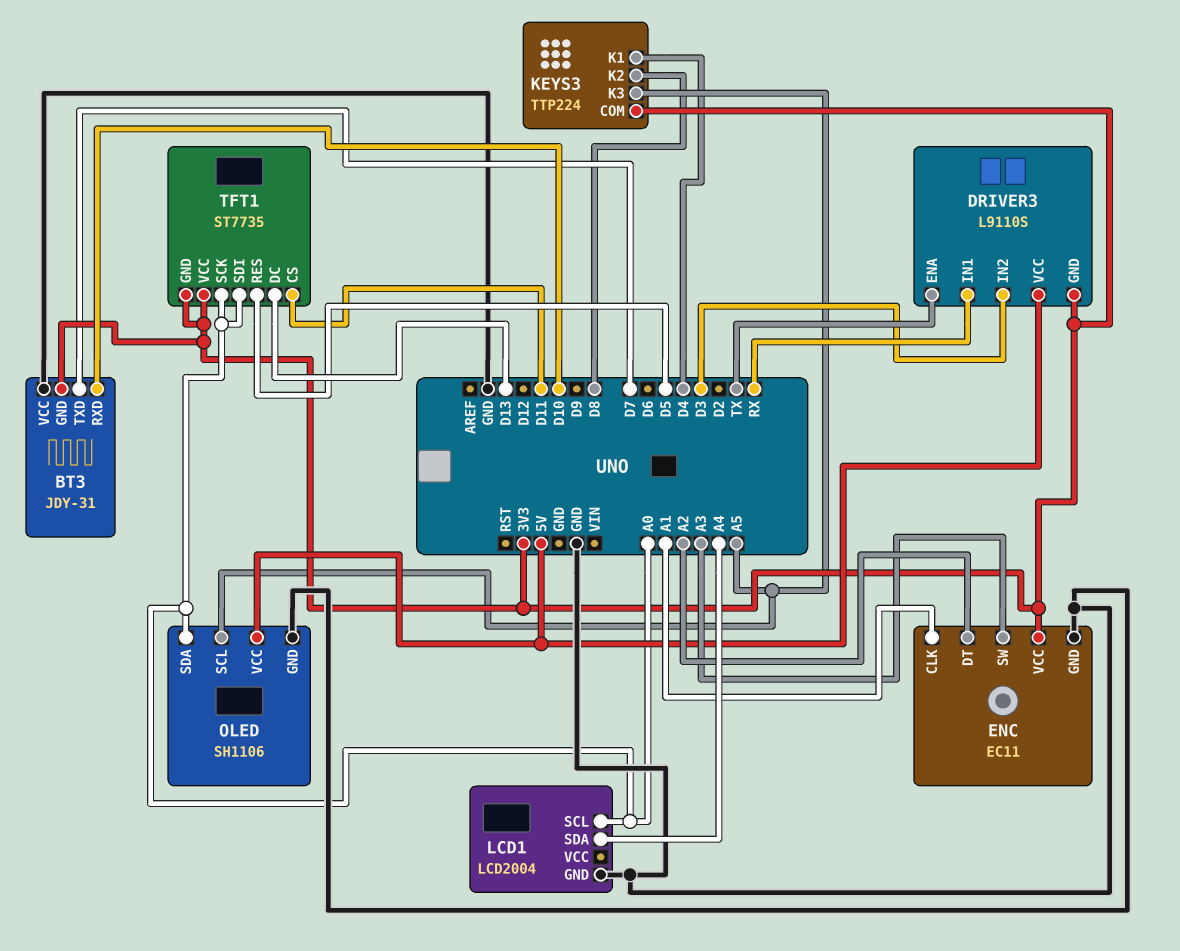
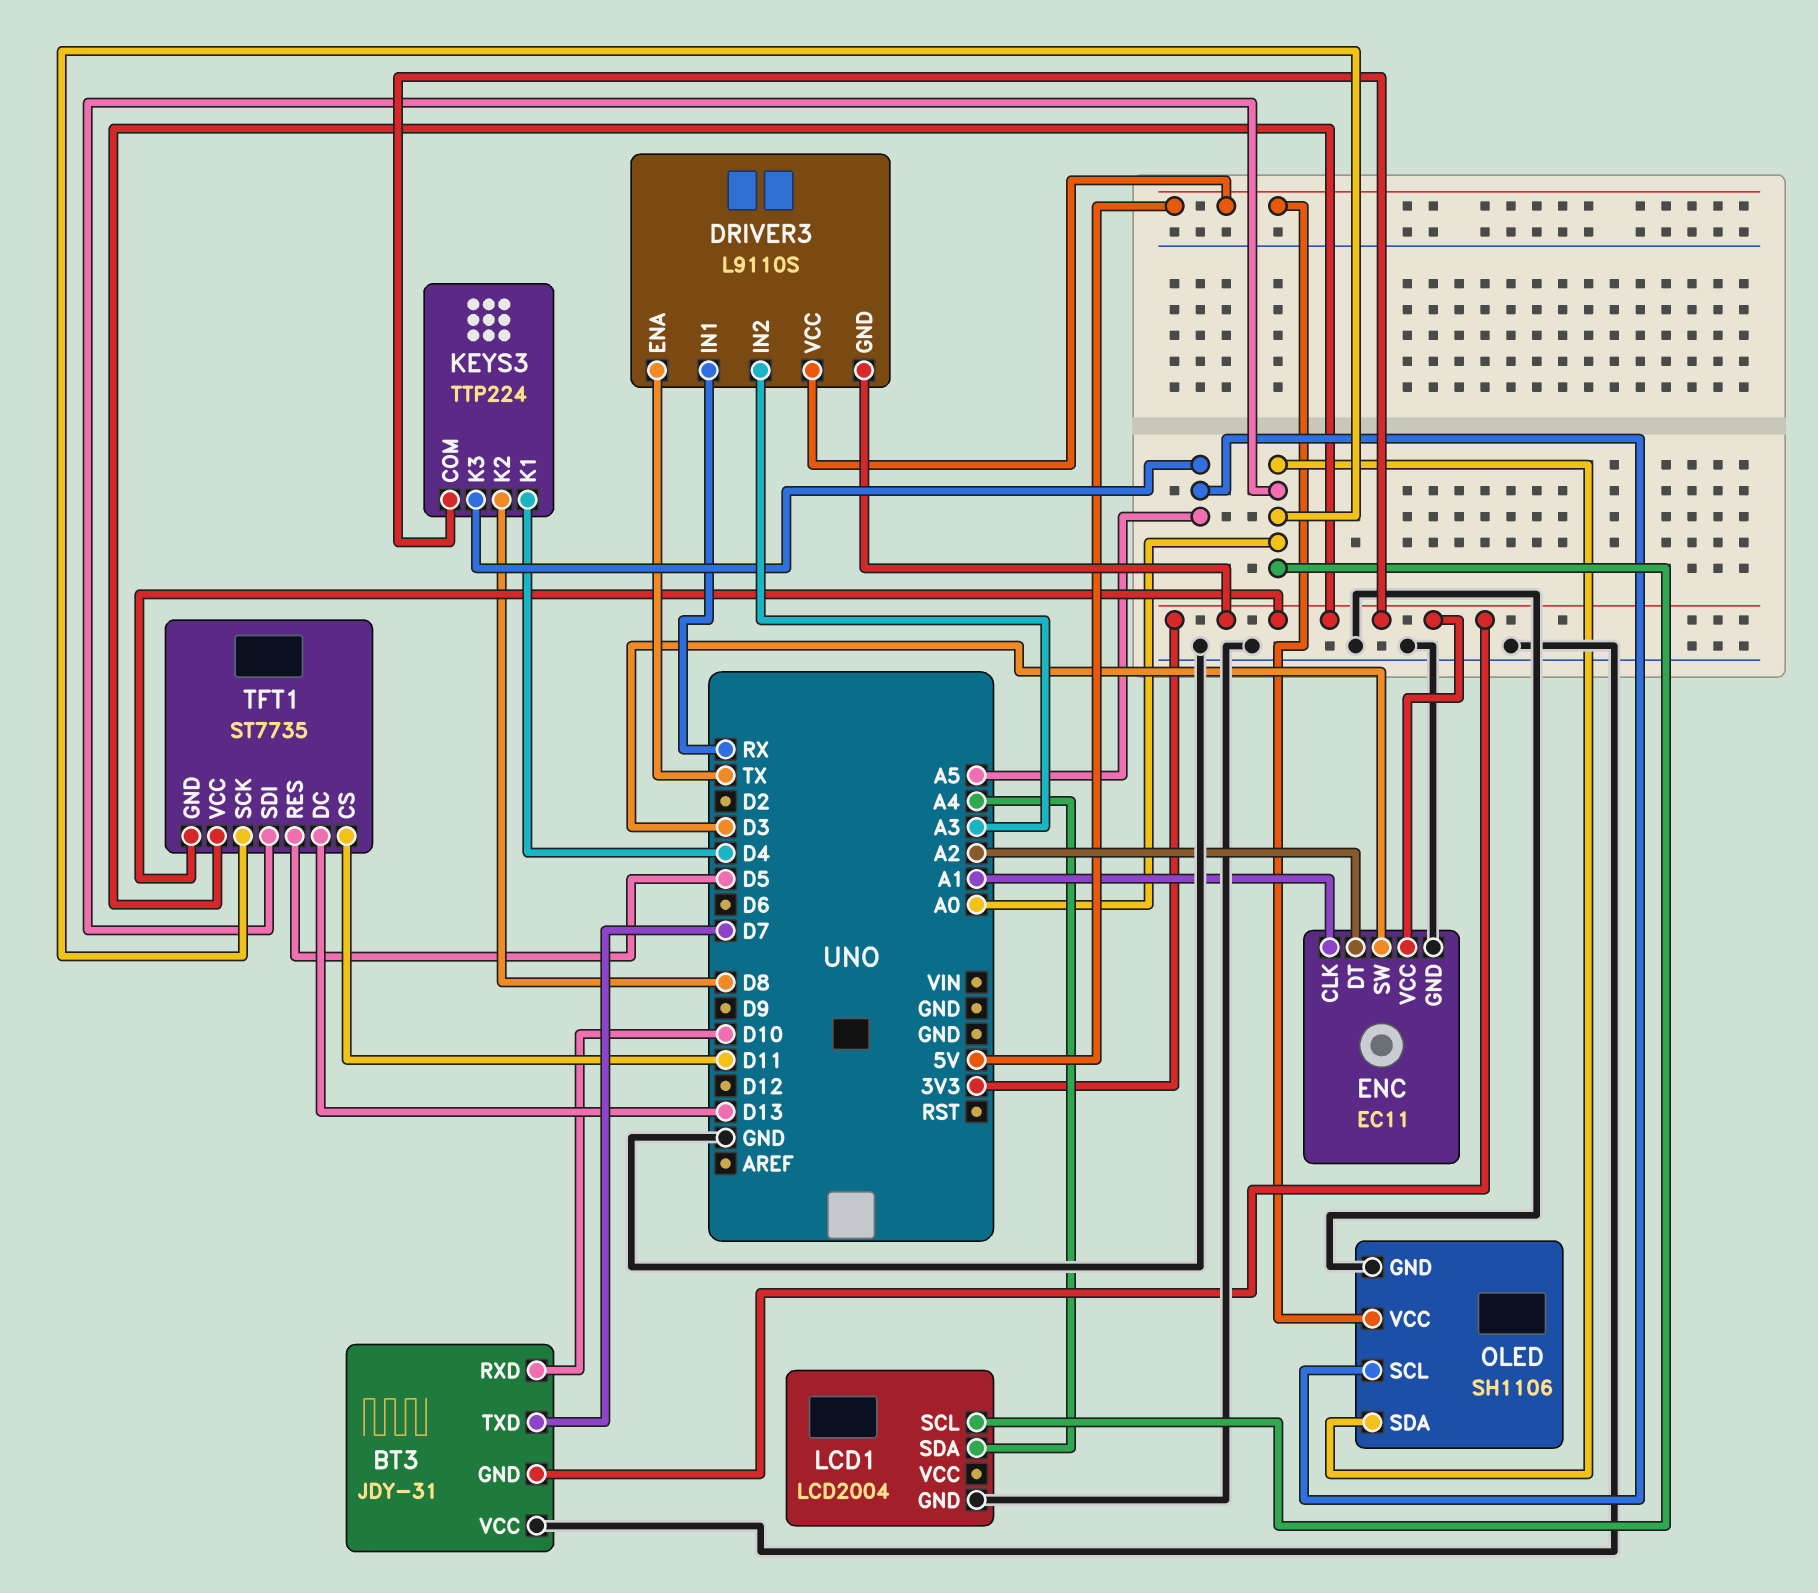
DRIVER3 pin IN2: D3 -> A3
ENC pin SW: A3 -> D3

